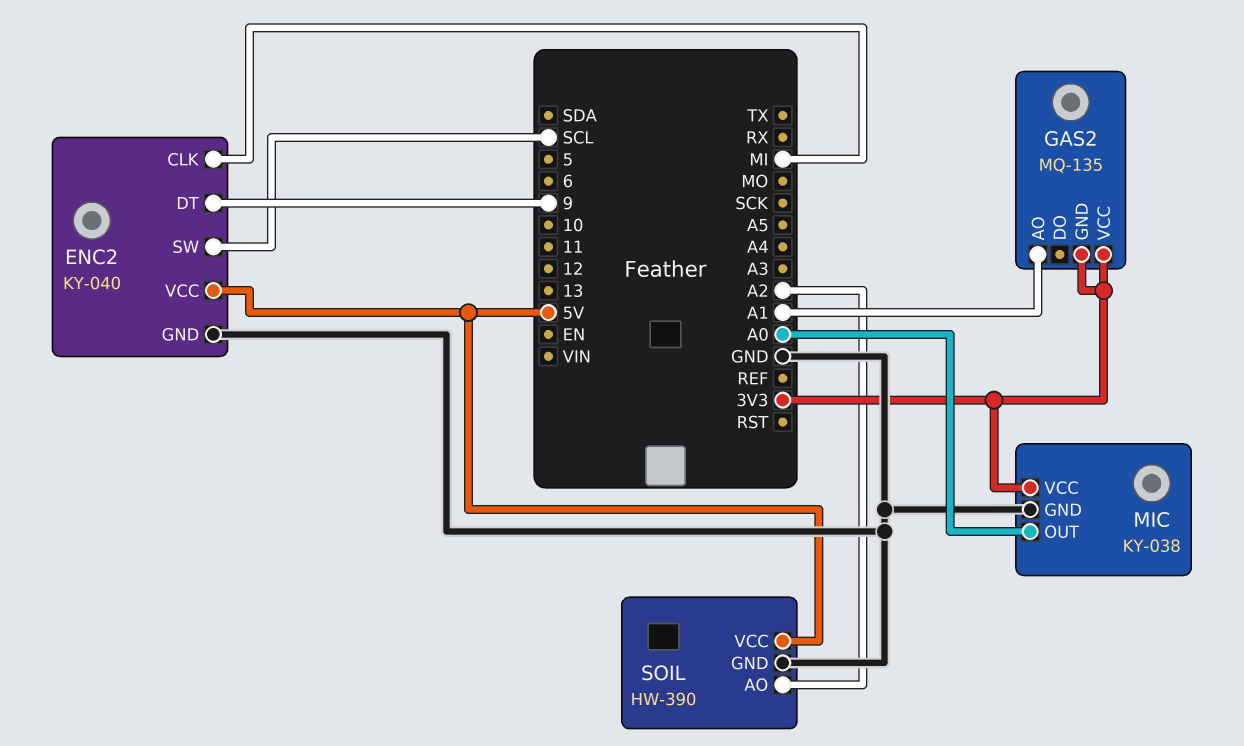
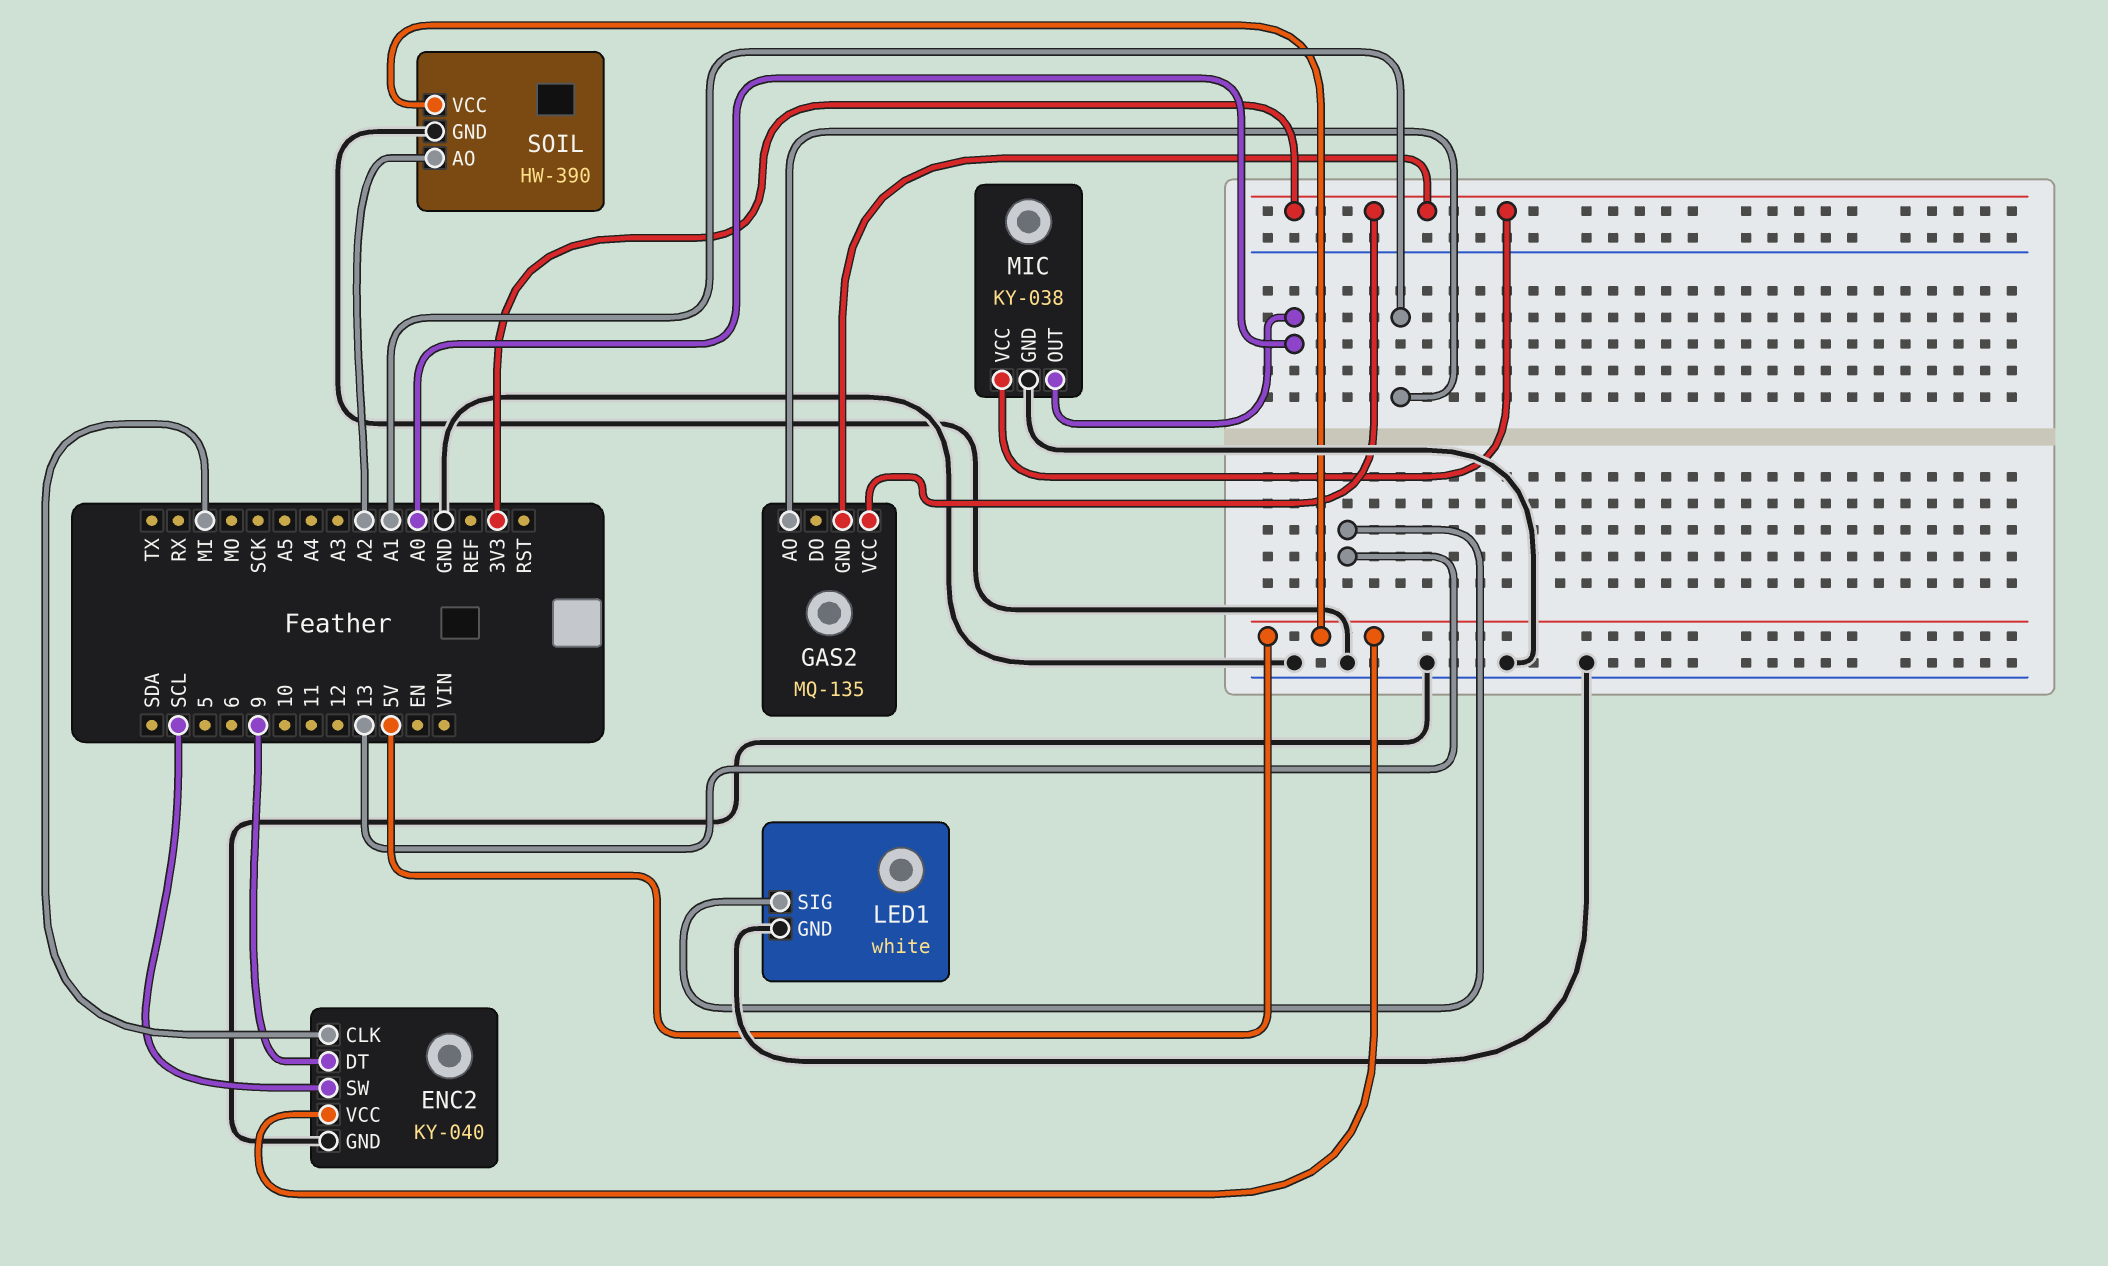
LED1: none -> white
LED1 pin GND: none -> GND
LED1 pin SIG: none -> 13

